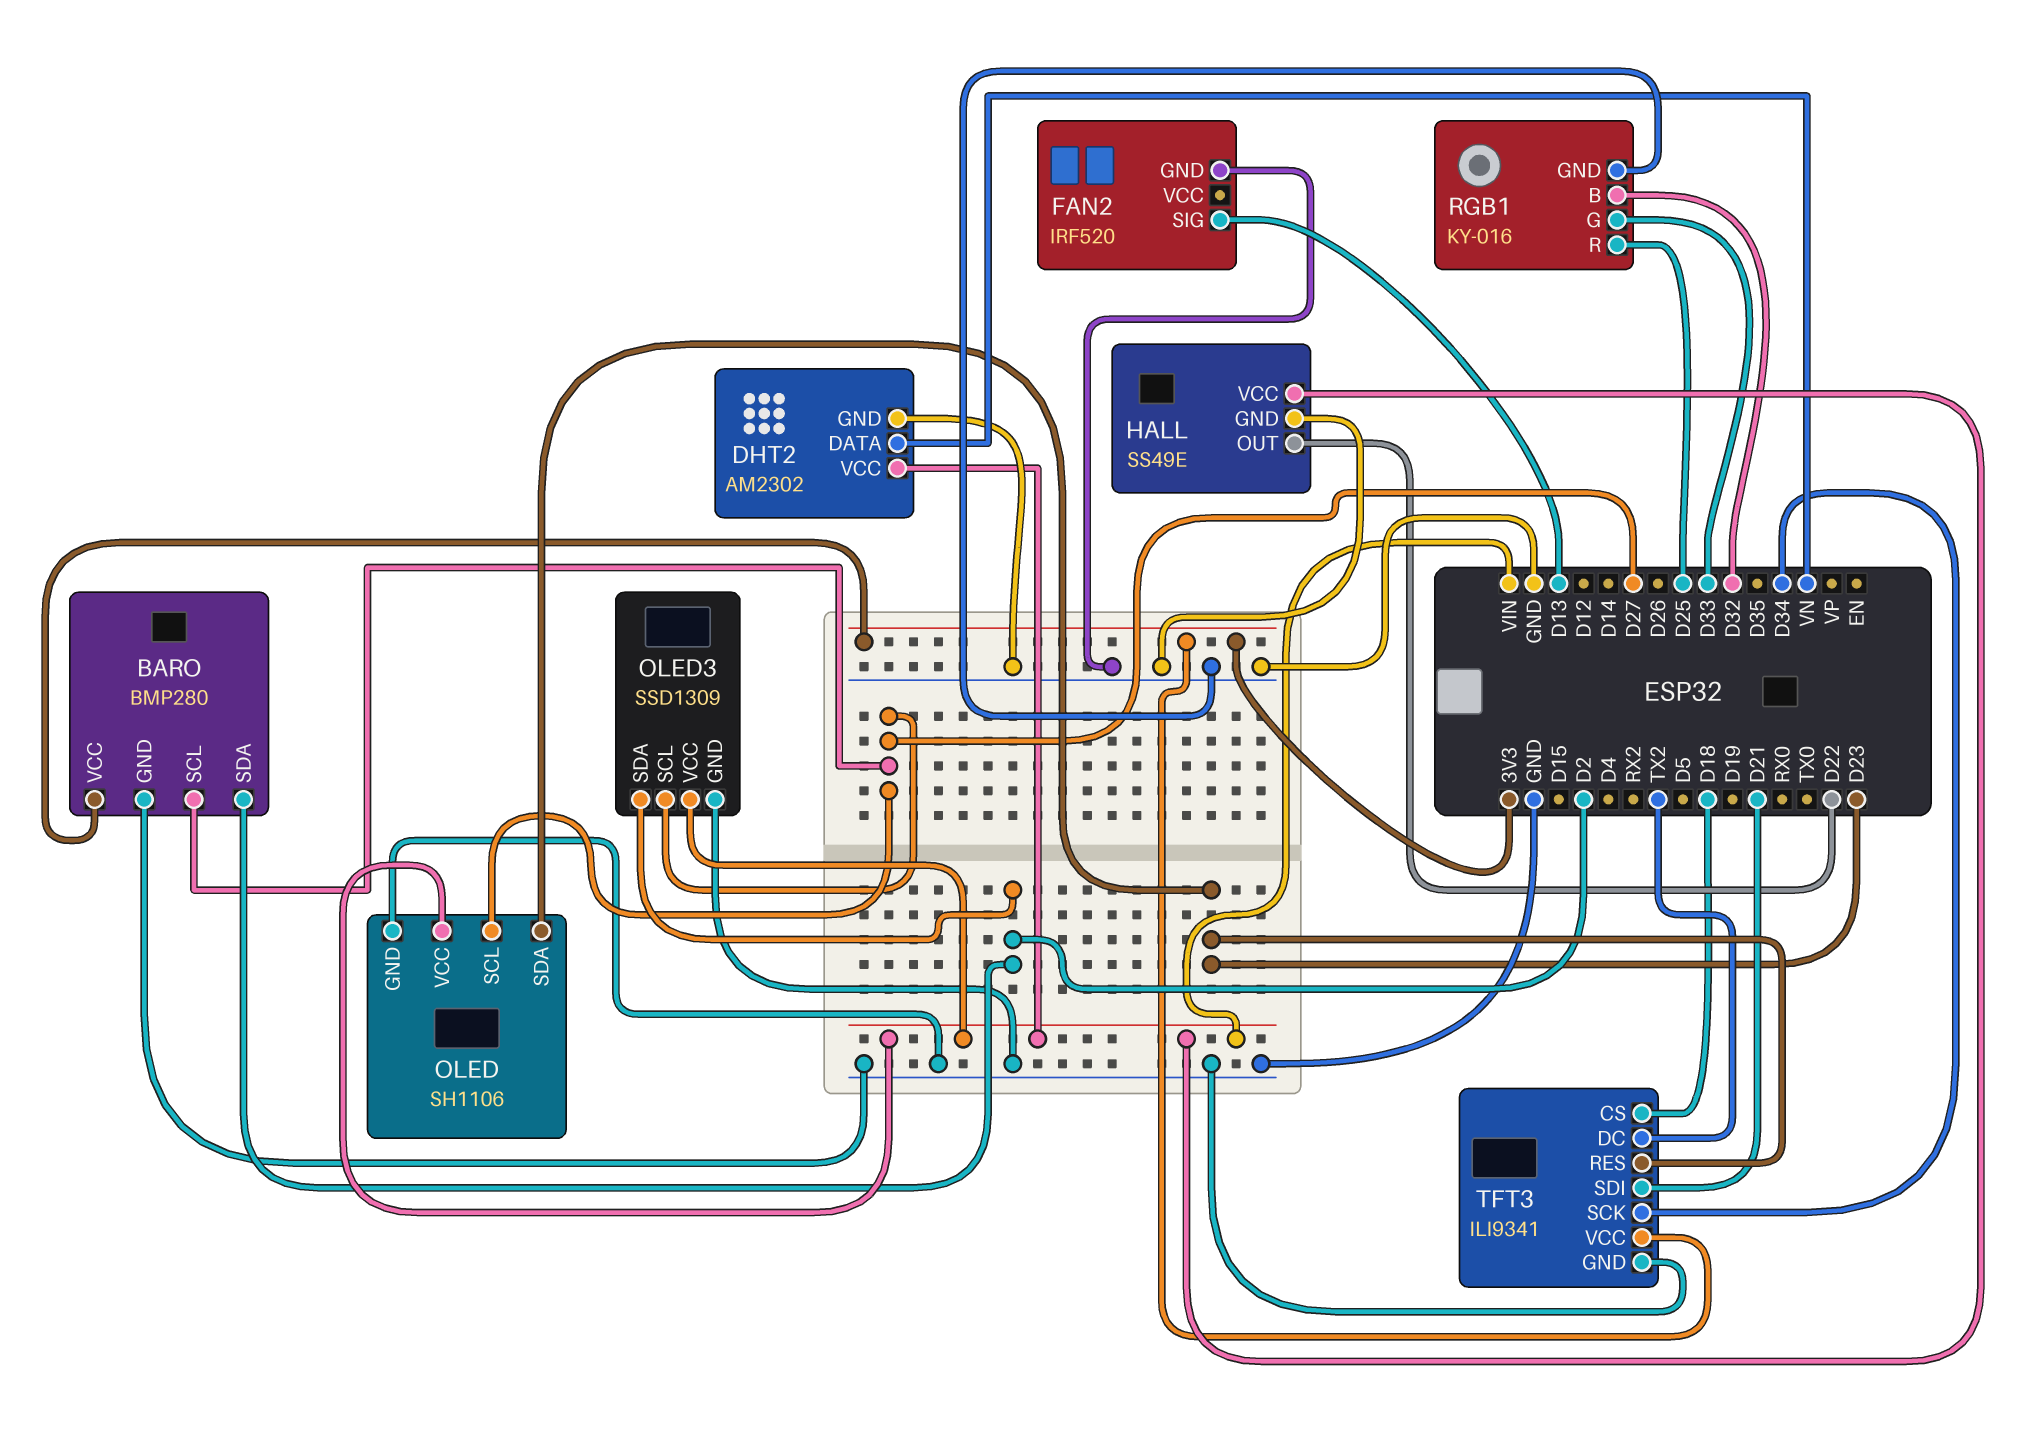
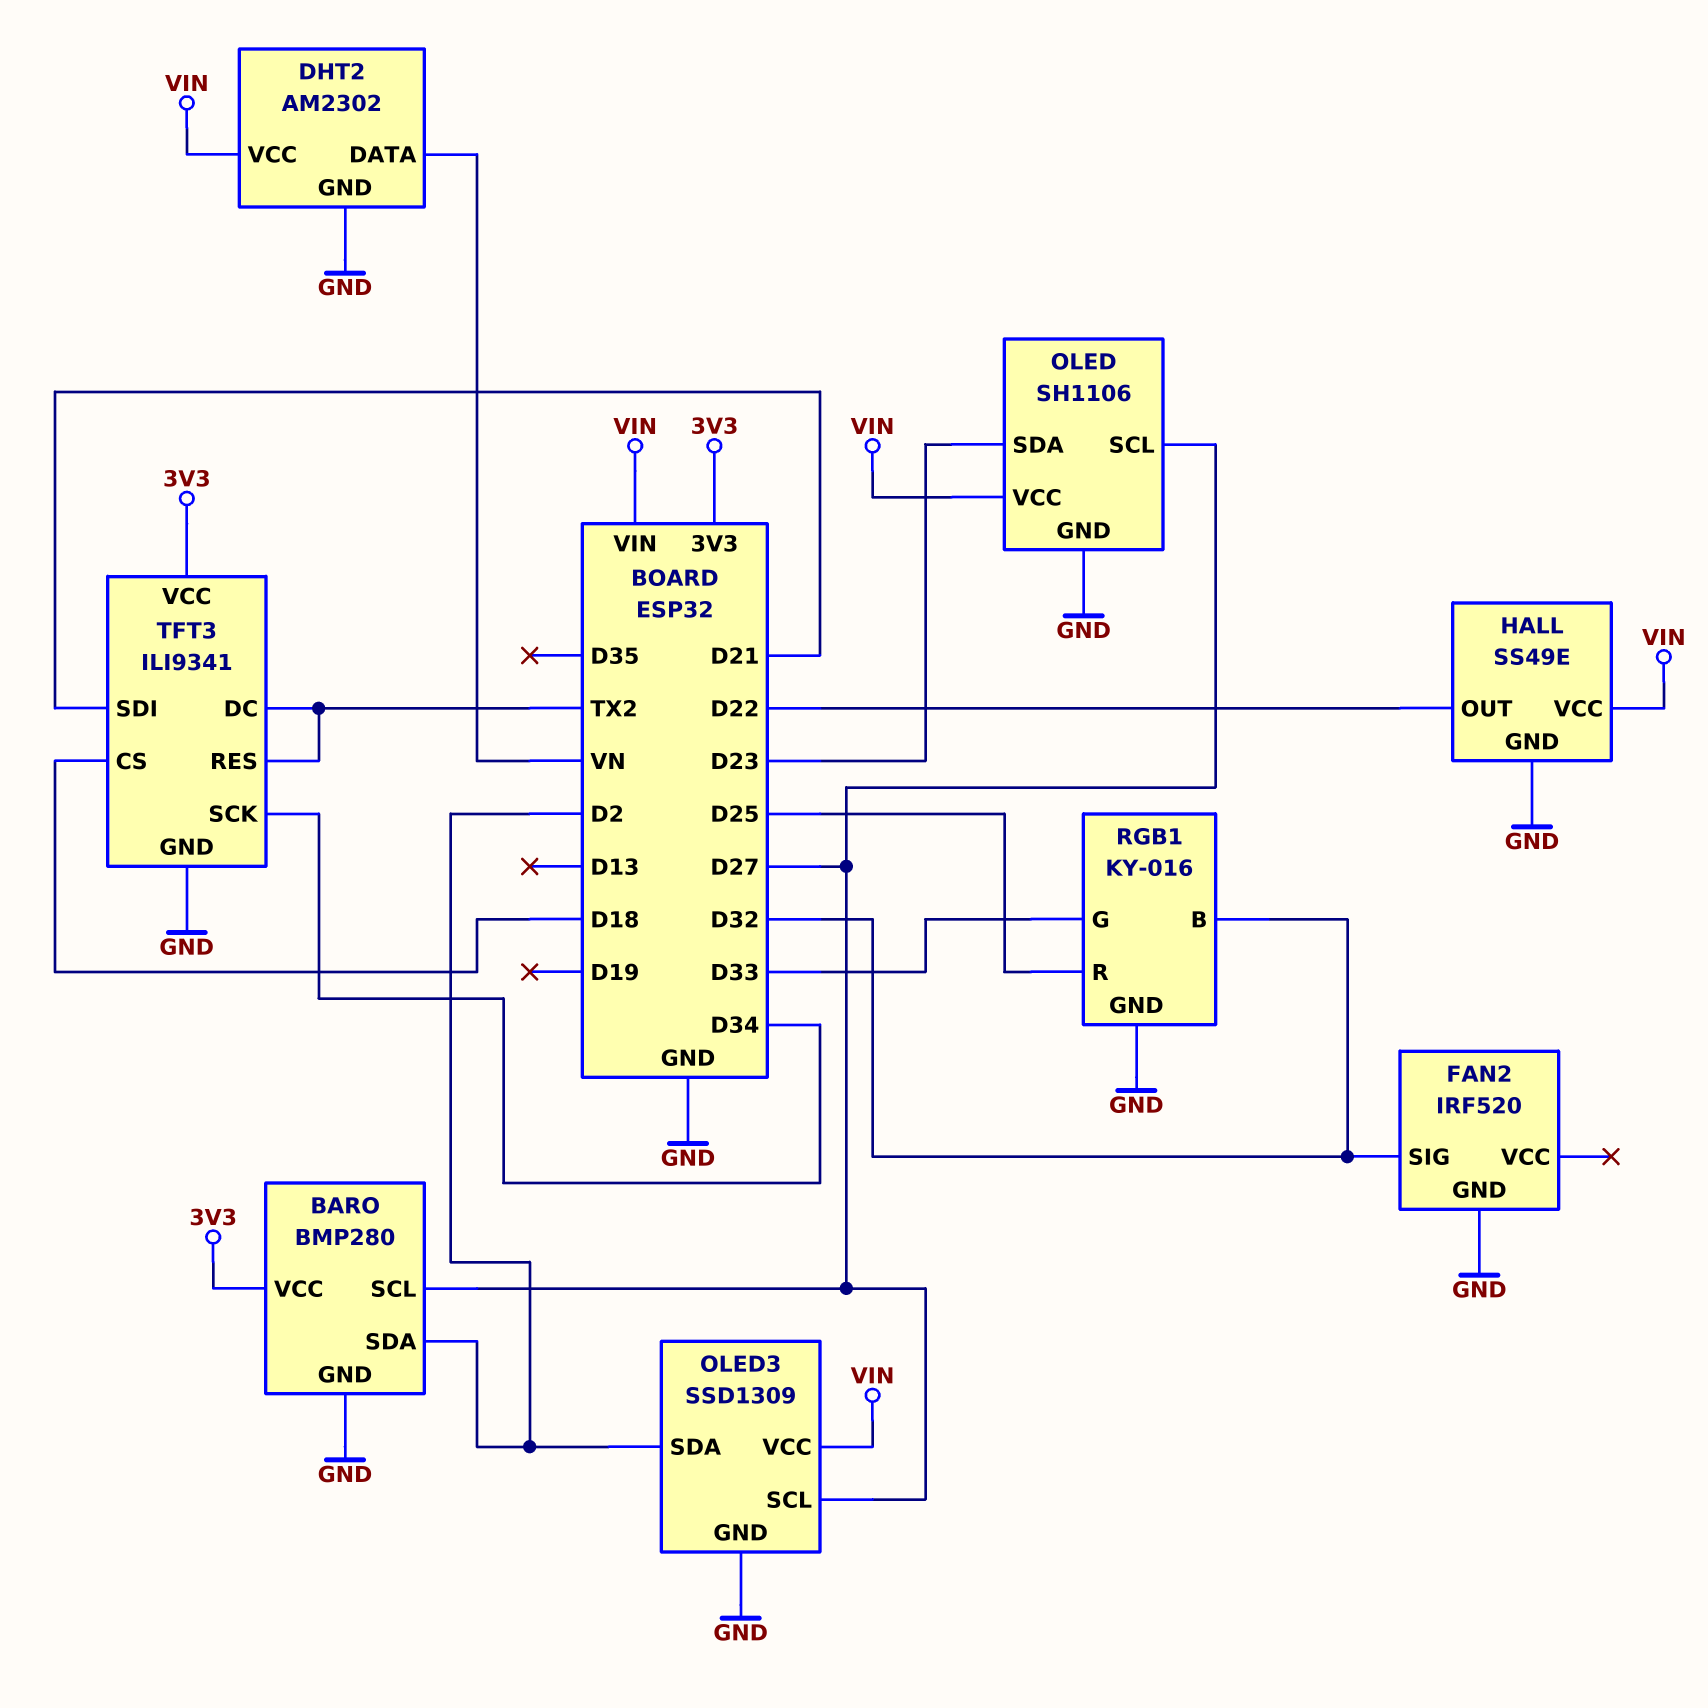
FAN2 pin SIG: D13 -> D32
TFT3 pin RES: D23 -> TX2

